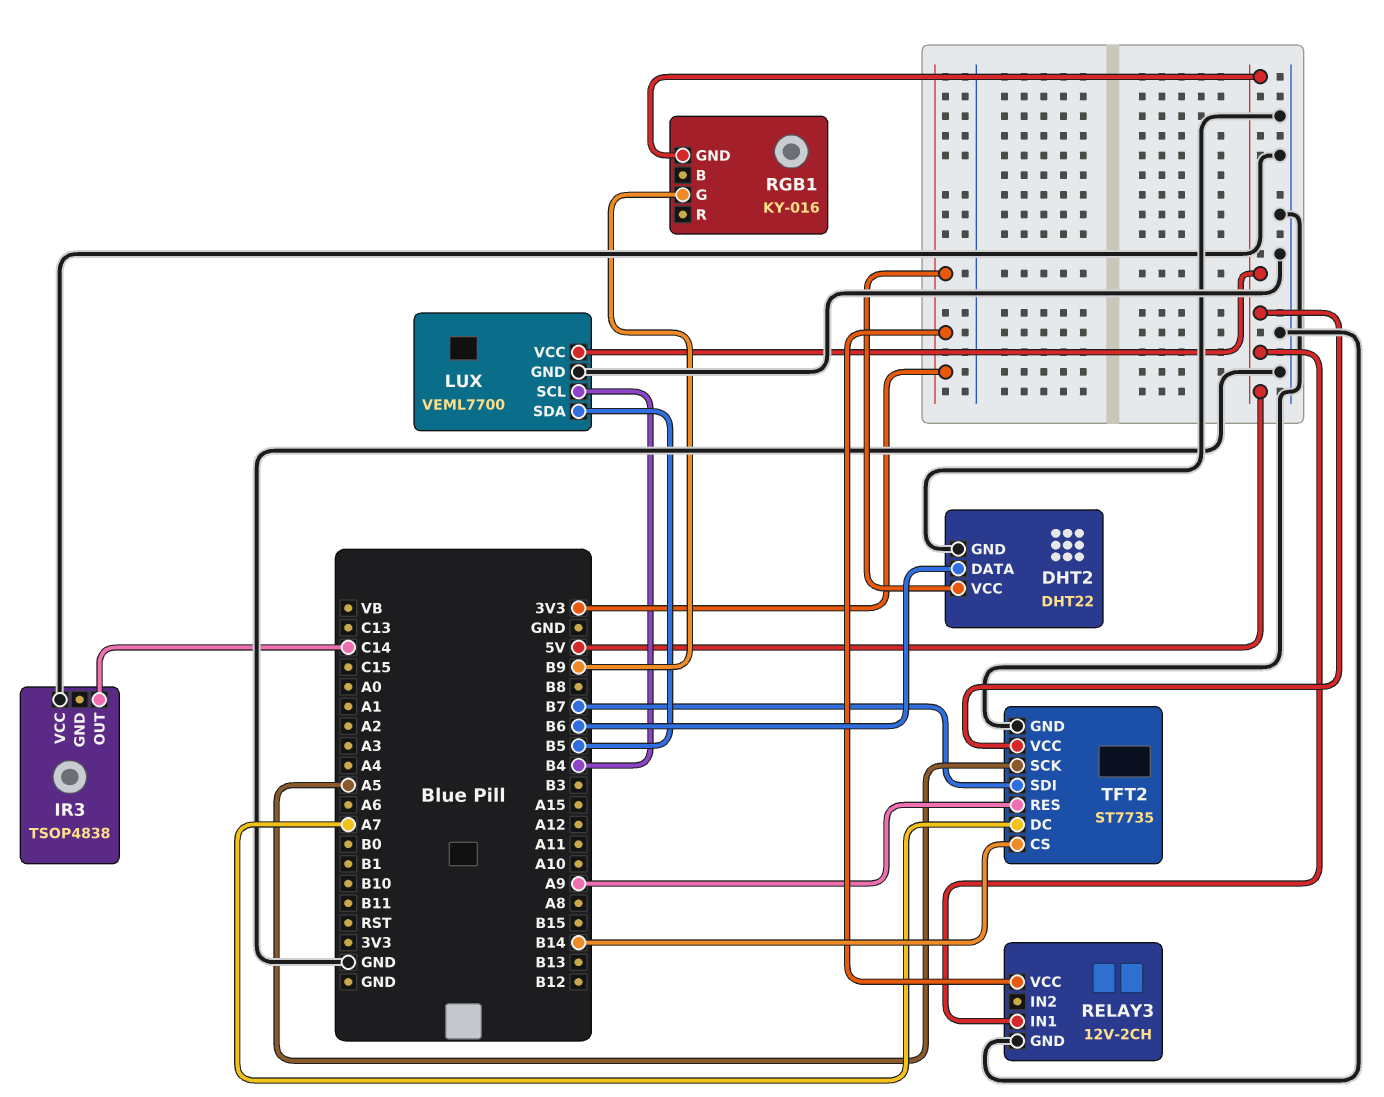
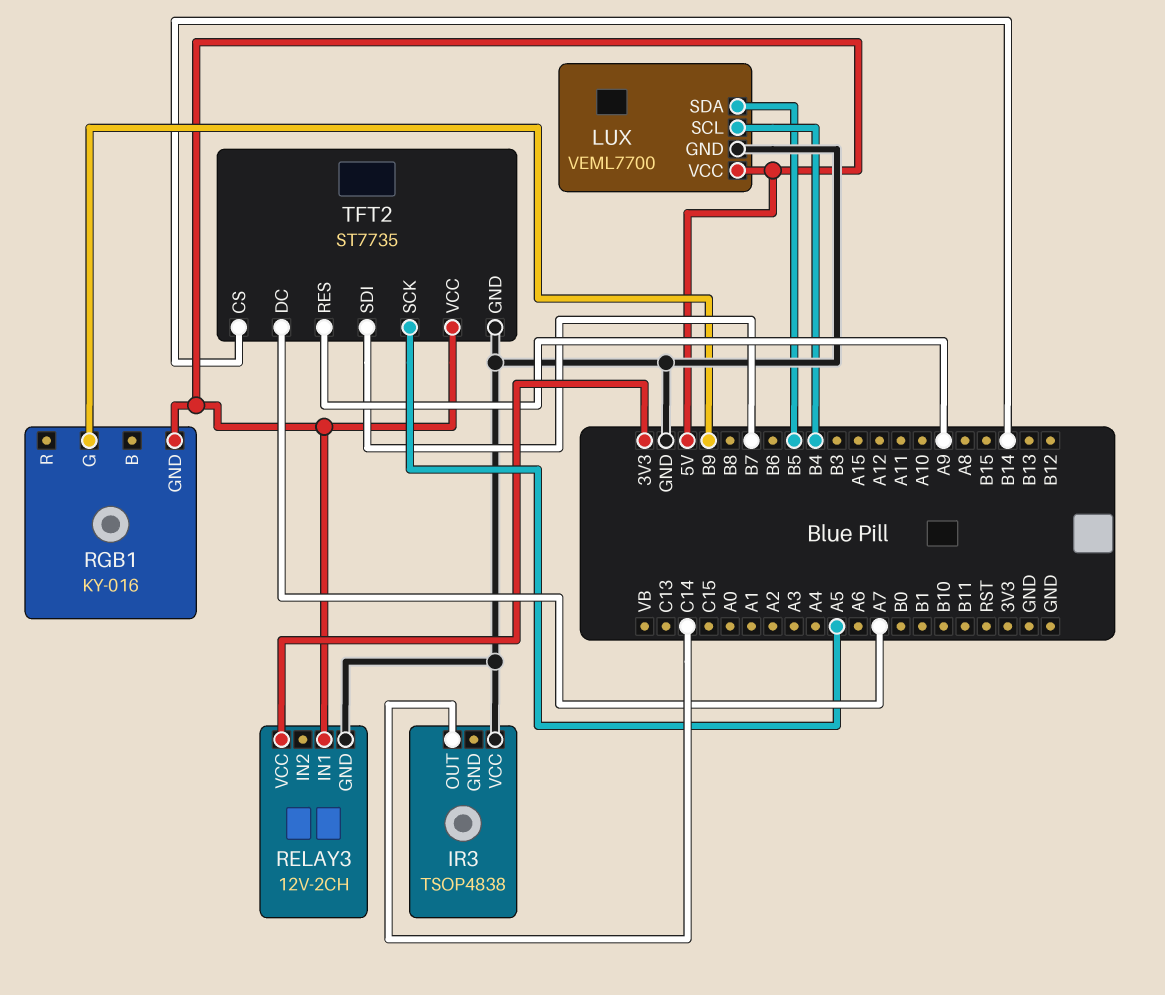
DHT2: DHT22 -> none
DHT2 pin DATA: B6 -> none
DHT2 pin GND: GND -> none
DHT2 pin VCC: 3V3 -> none

